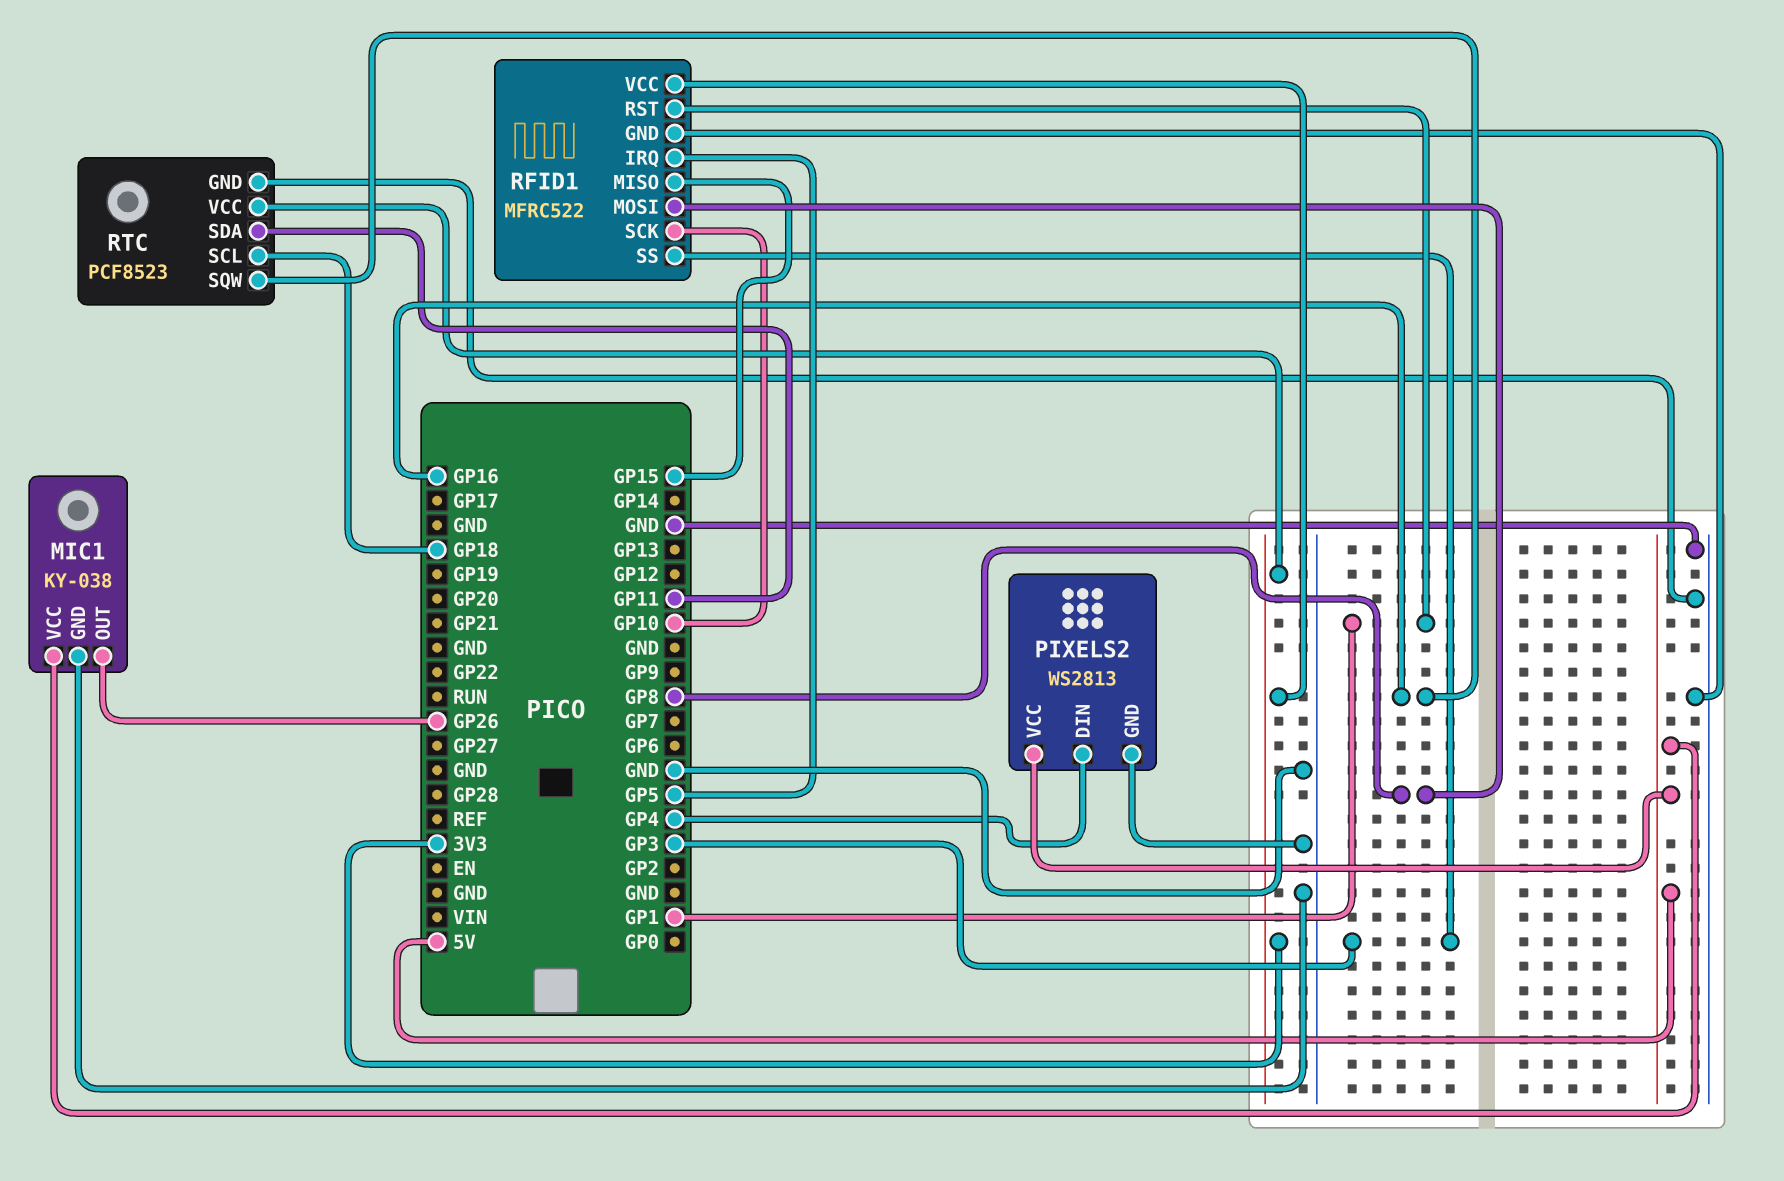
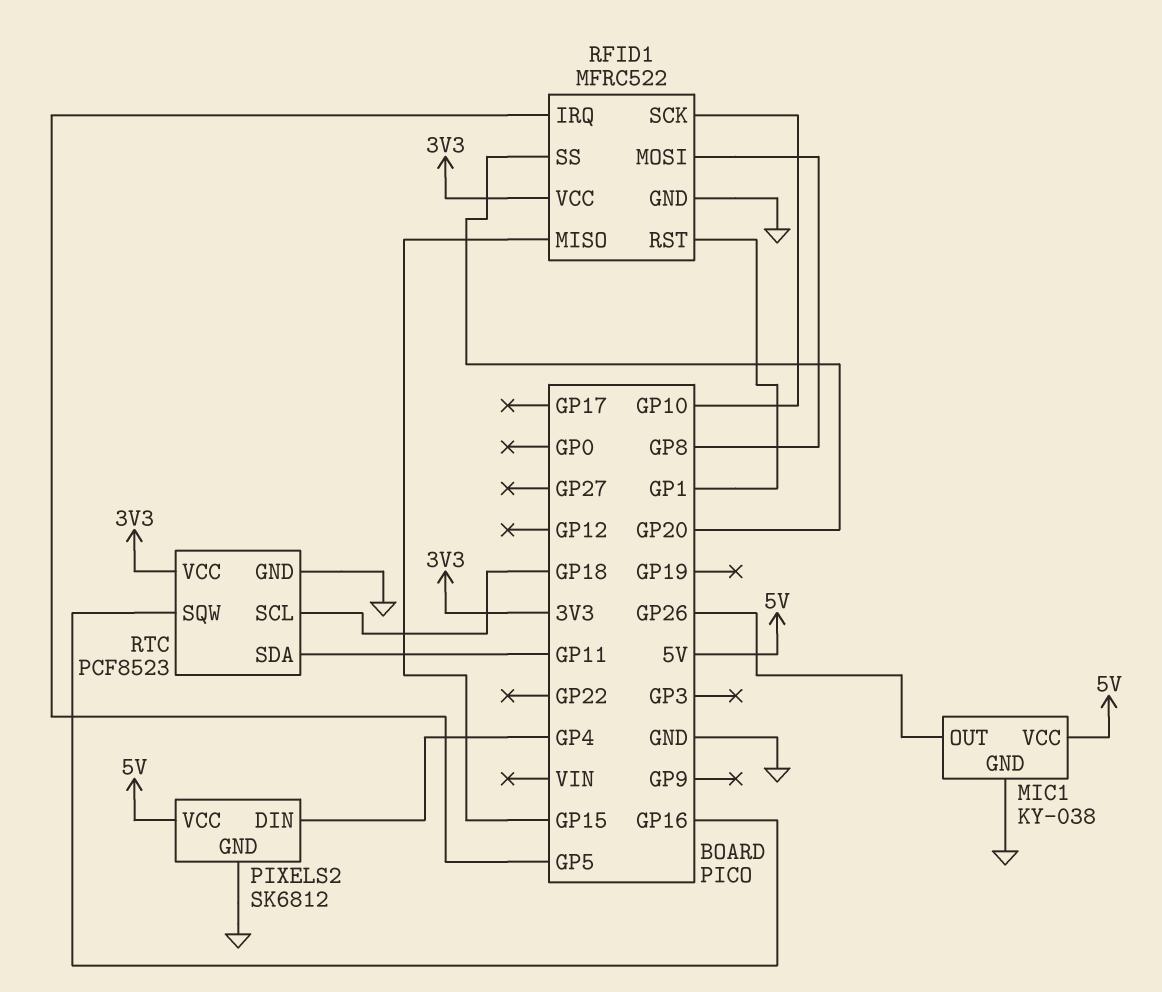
PIXELS2: WS2813 -> SK6812
RFID1 pin SS: GP3 -> GP20

